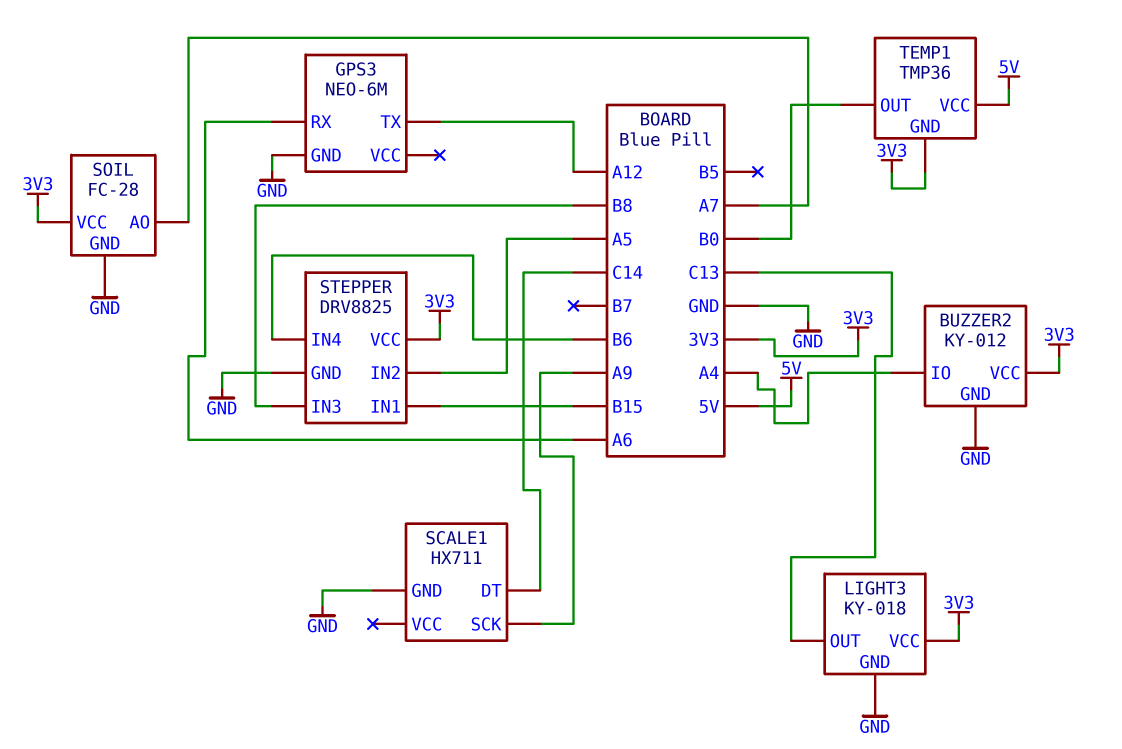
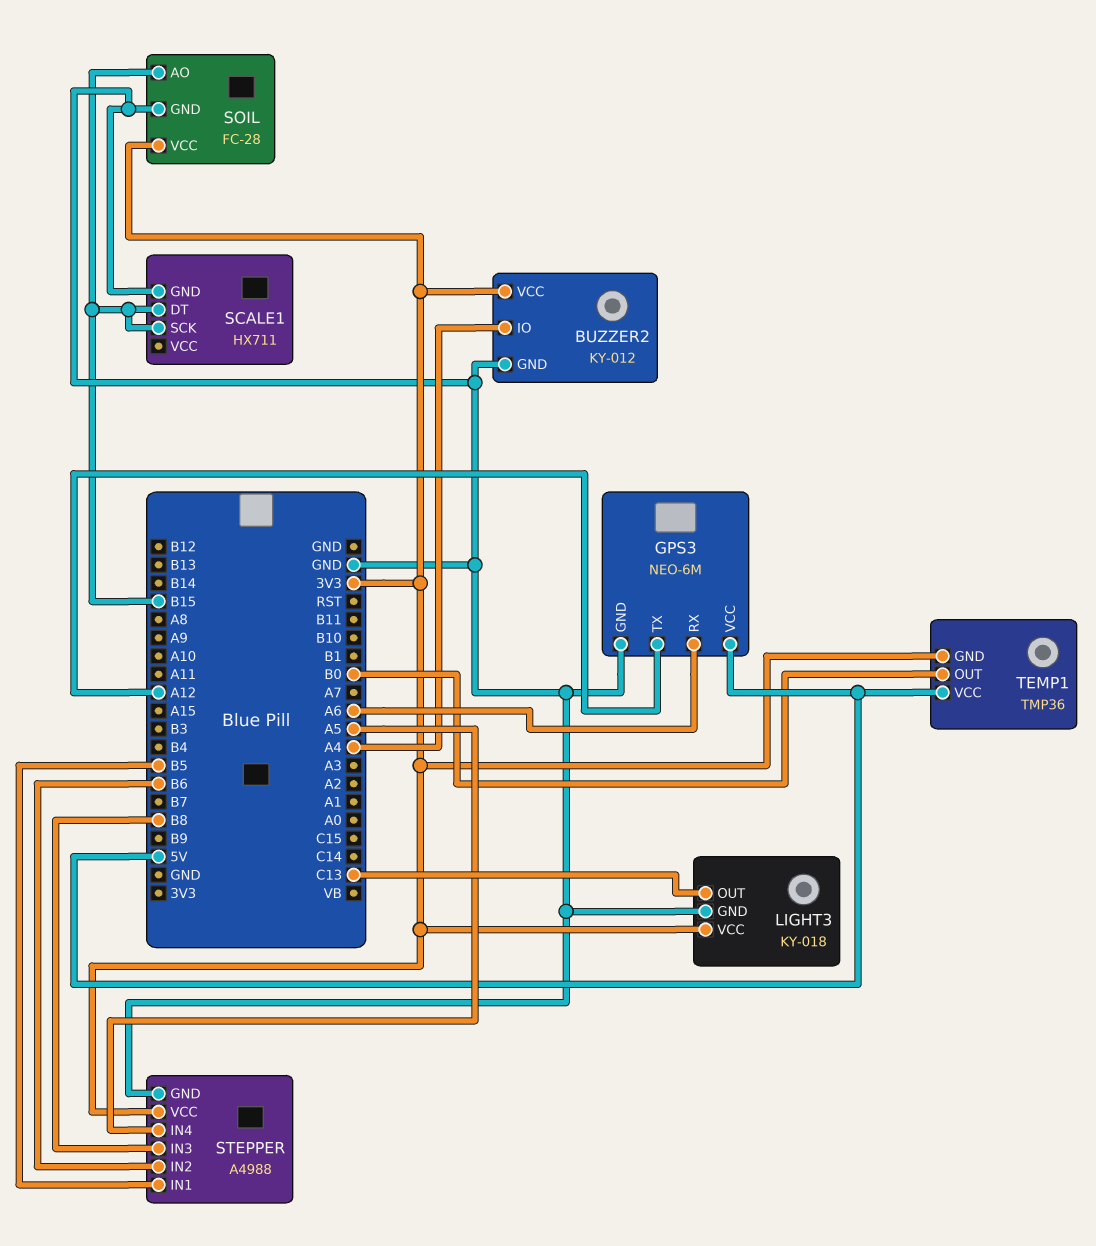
GPS3 pin VCC: none -> 5V
SCALE1 pin DT: C14 -> B15
SCALE1 pin SCK: A9 -> B15
SOIL pin AO: A7 -> B15
STEPPER: DRV8825 -> A4988
STEPPER pin IN1: B15 -> B5
STEPPER pin IN2: A5 -> B6
STEPPER pin IN4: B6 -> A5

